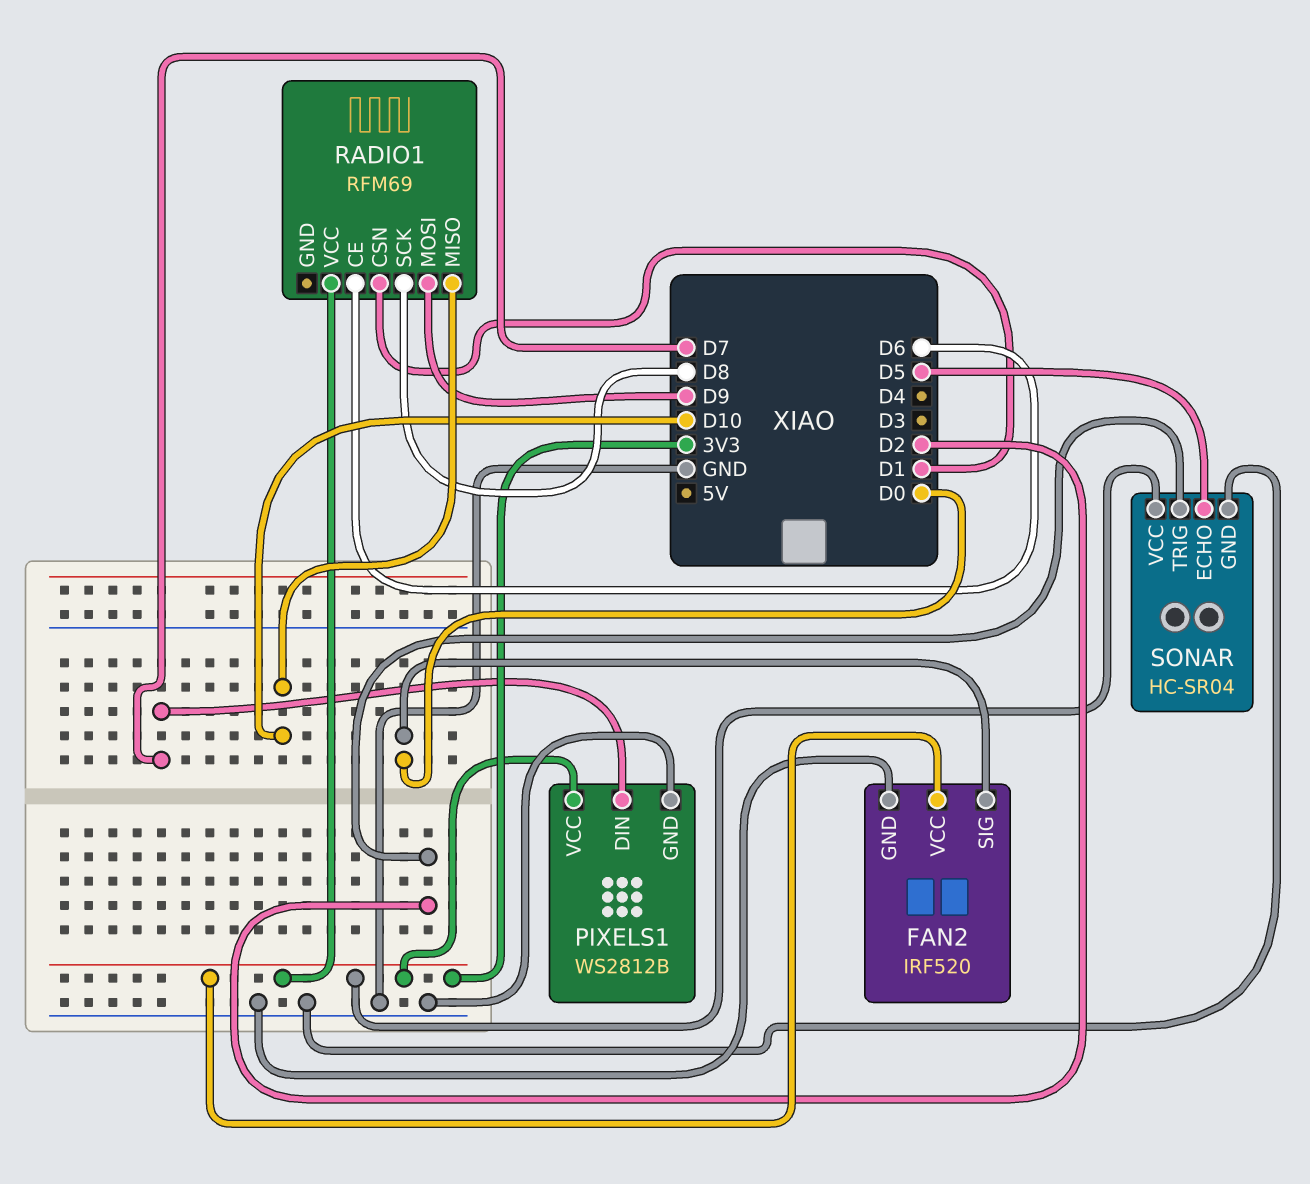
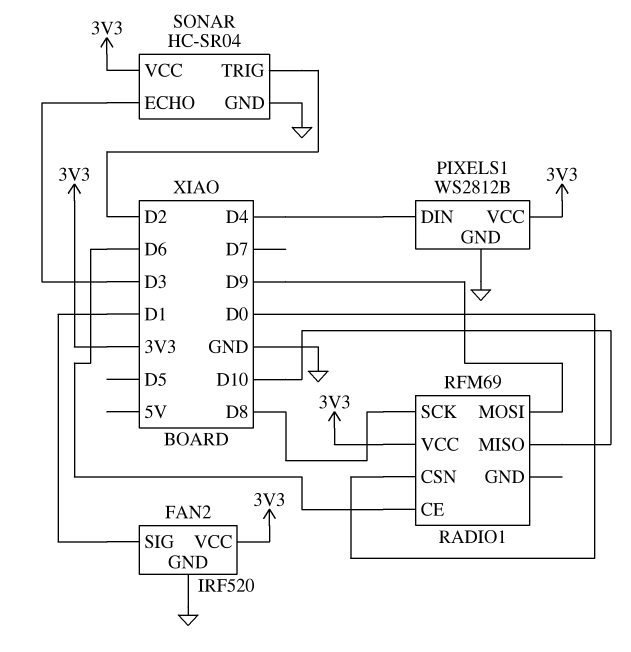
FAN2 pin SIG: D0 -> D1
PIXELS1 pin DIN: D7 -> D4
RADIO1 pin CSN: D1 -> D0
SONAR pin ECHO: D5 -> D3

